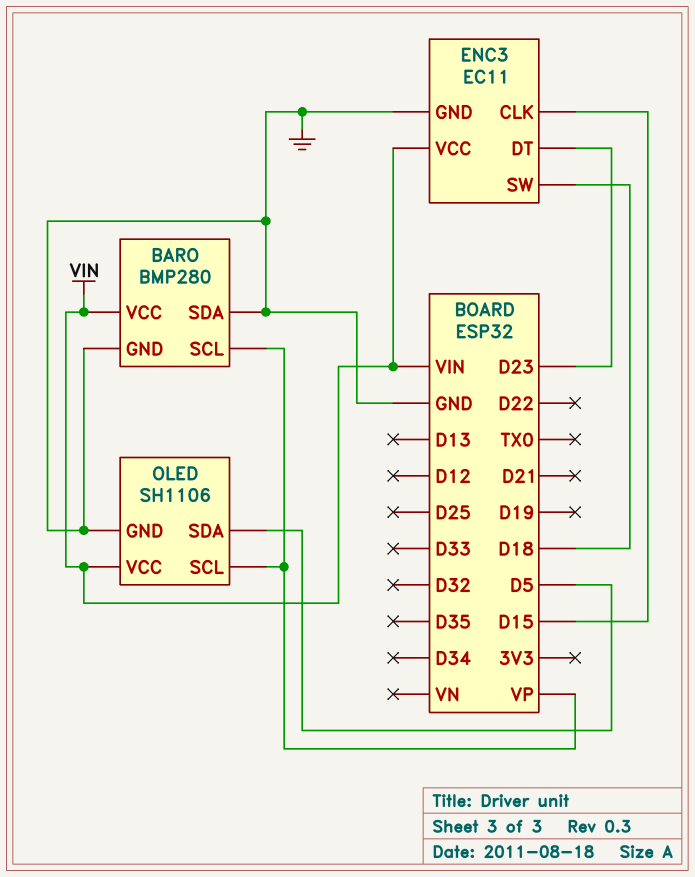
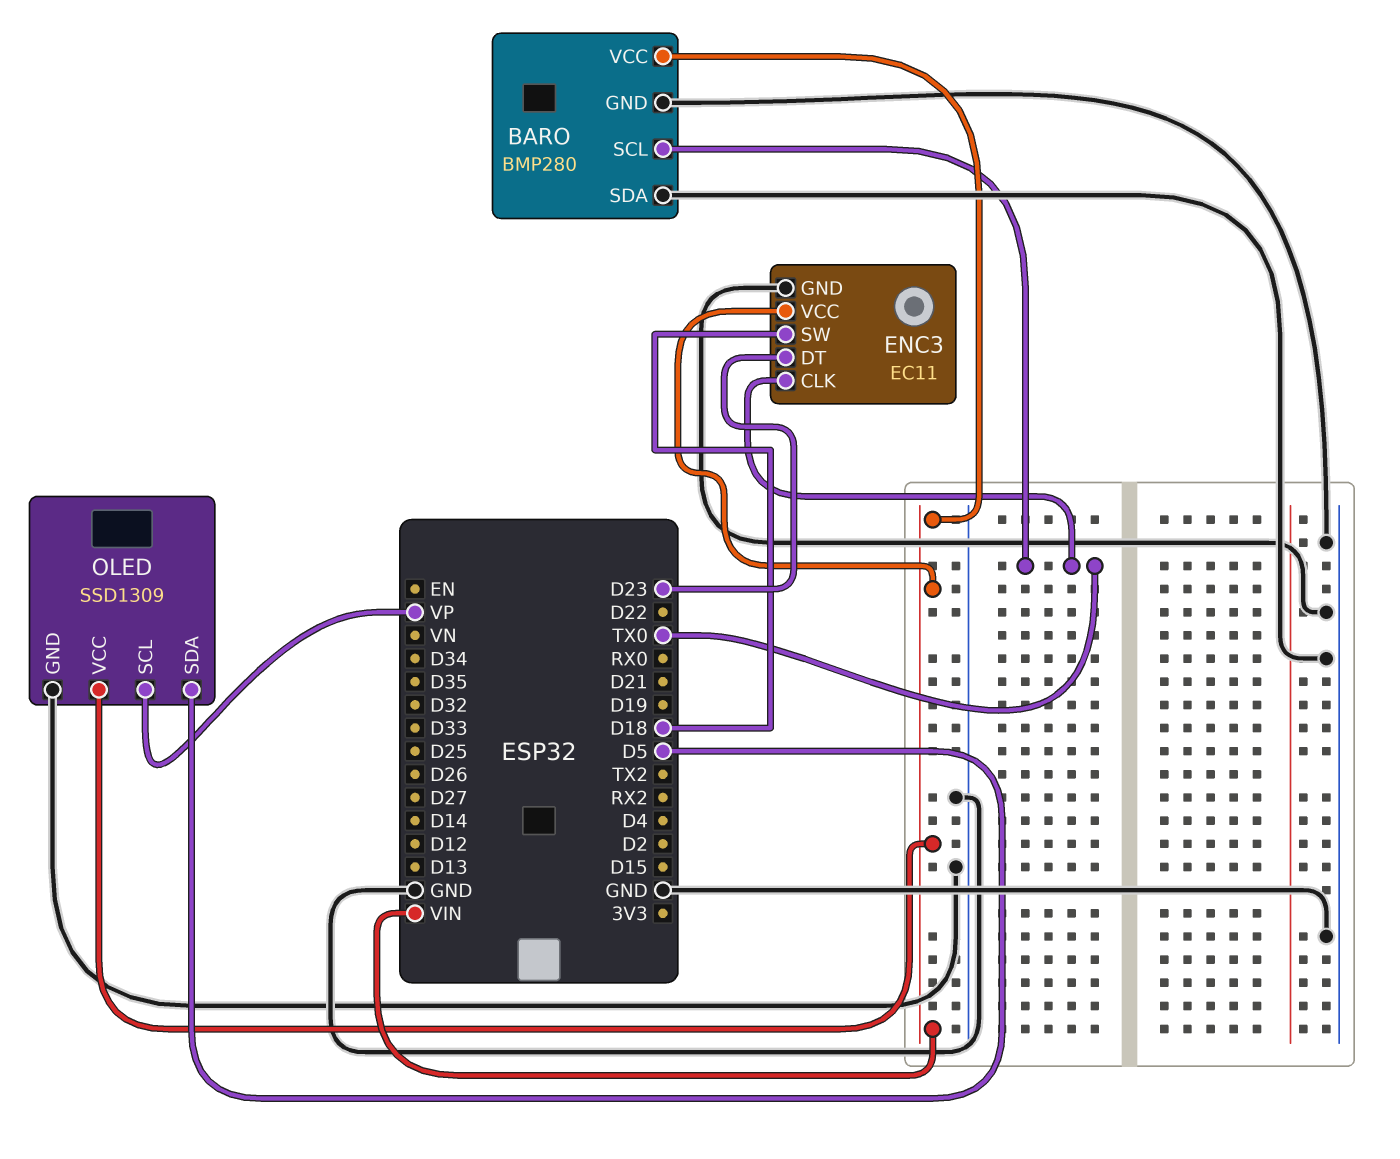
BARO pin SCL: VP -> TX0
ENC3 pin CLK: D15 -> TX0
OLED: SH1106 -> SSD1309

